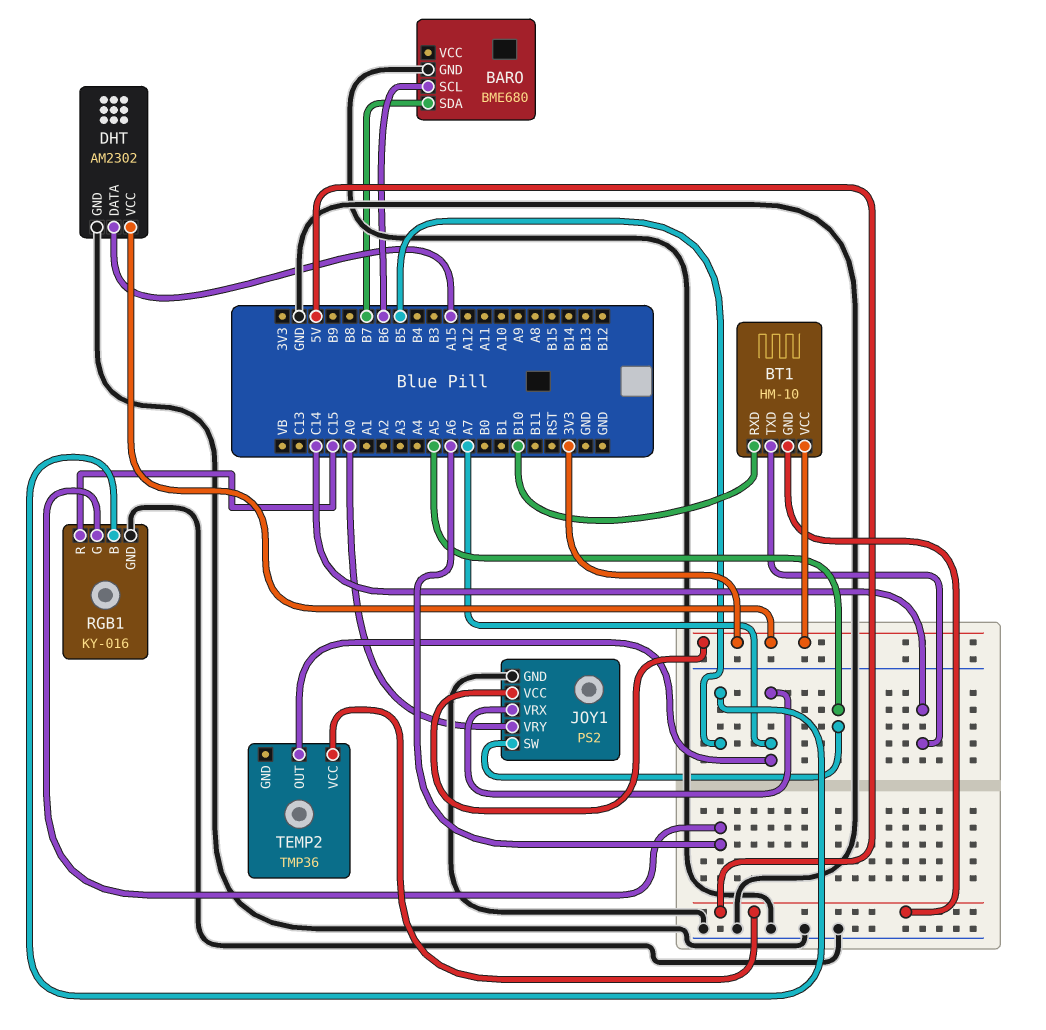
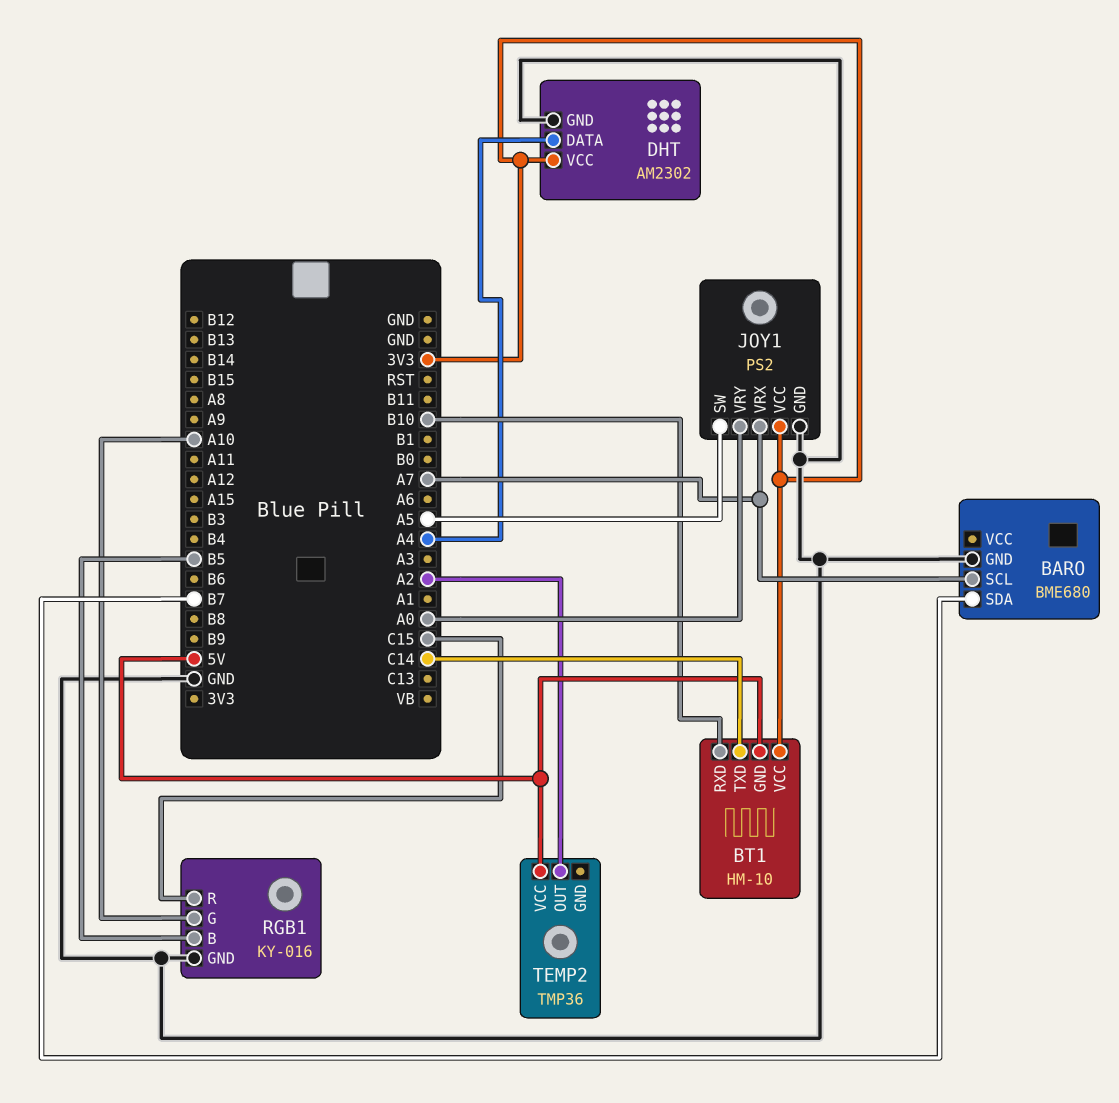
BARO pin SCL: B6 -> A7
DHT pin DATA: A15 -> A4
RGB1 pin G: A6 -> A10
TEMP2 pin OUT: A7 -> A2

